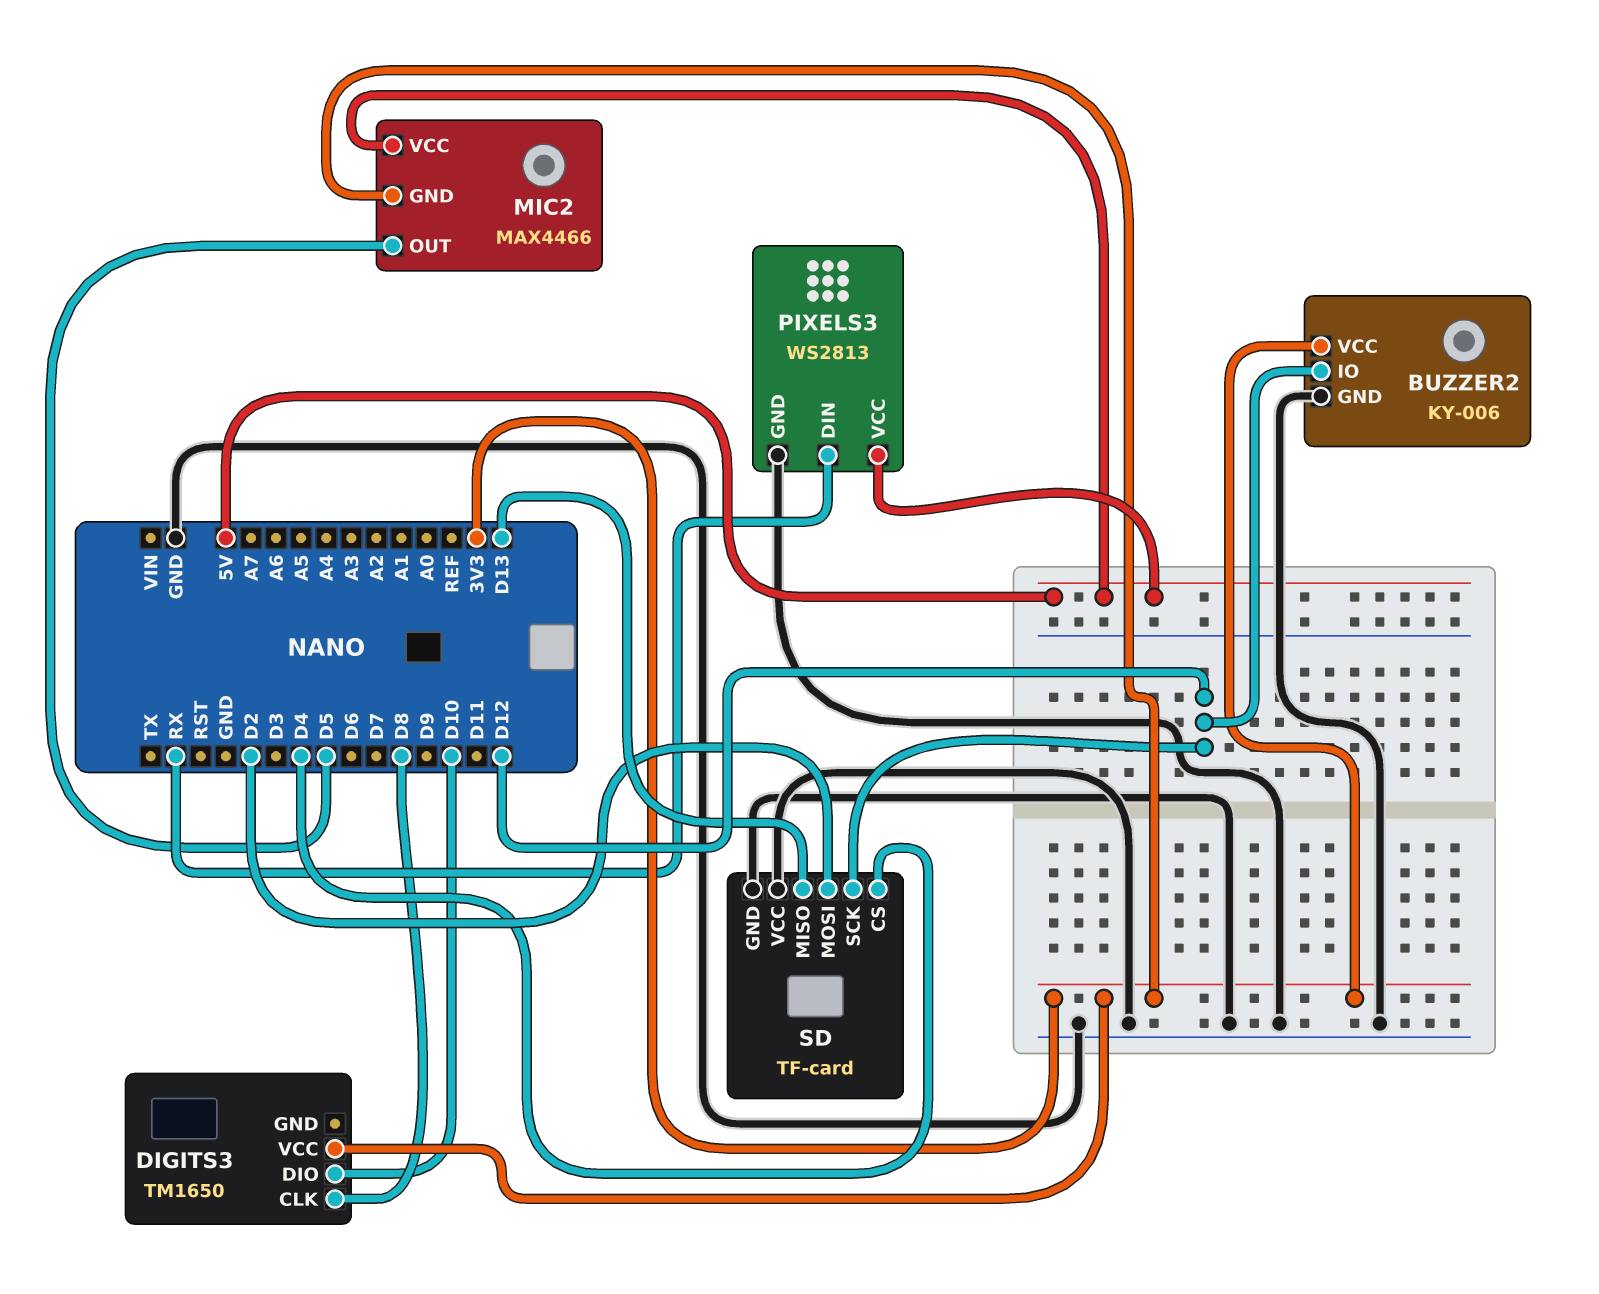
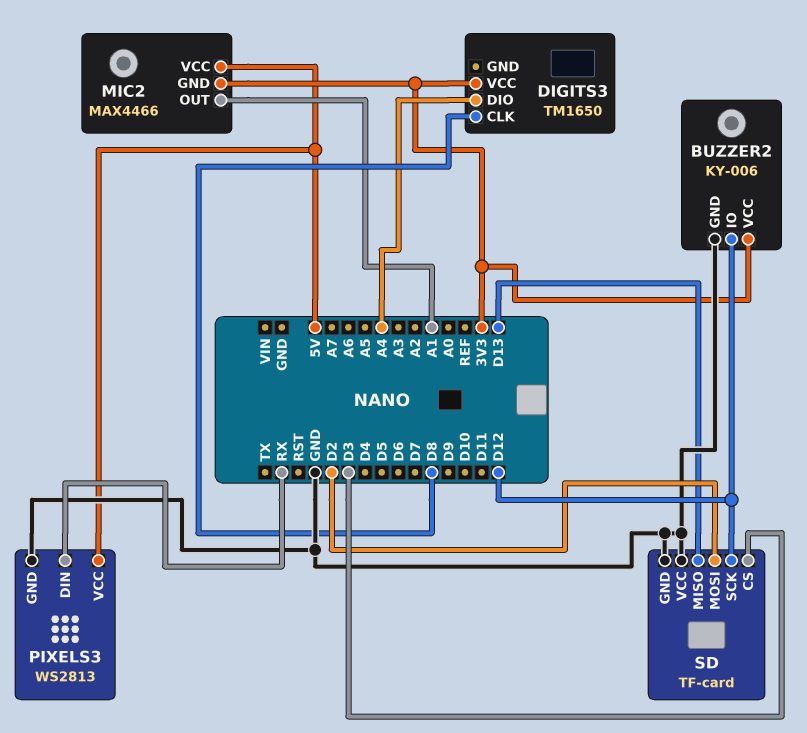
DIGITS3 pin DIO: D10 -> A4
MIC2 pin OUT: D5 -> A1
SD pin CS: D4 -> D3

